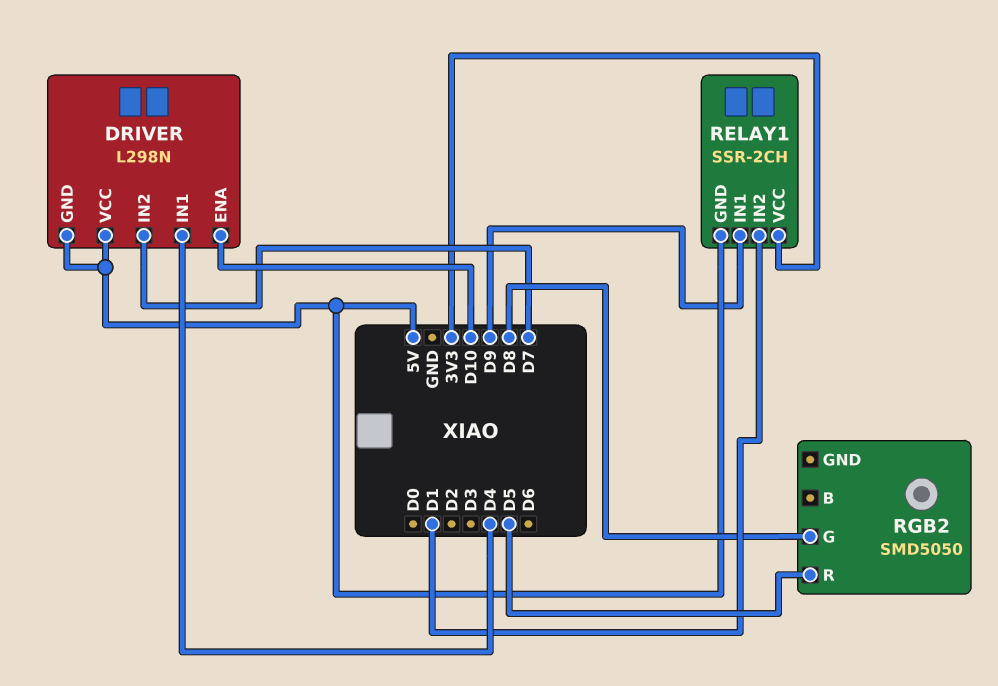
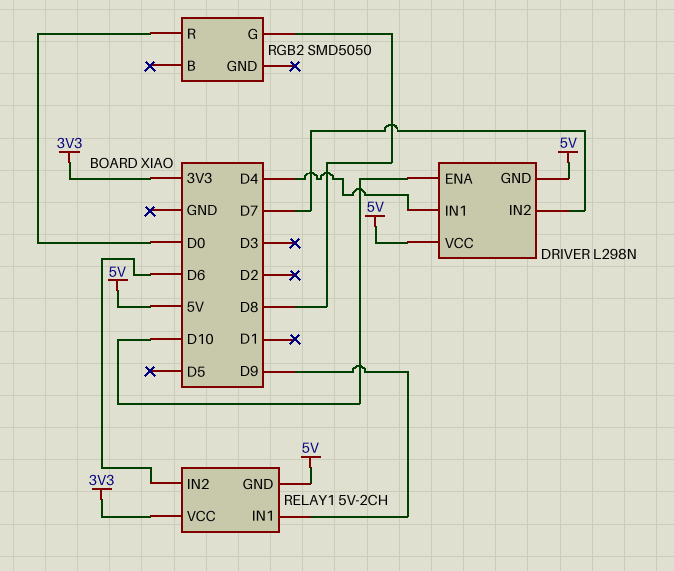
RELAY1: SSR-2CH -> 5V-2CH
RELAY1 pin IN2: D1 -> D6
RGB2 pin R: D5 -> D0

